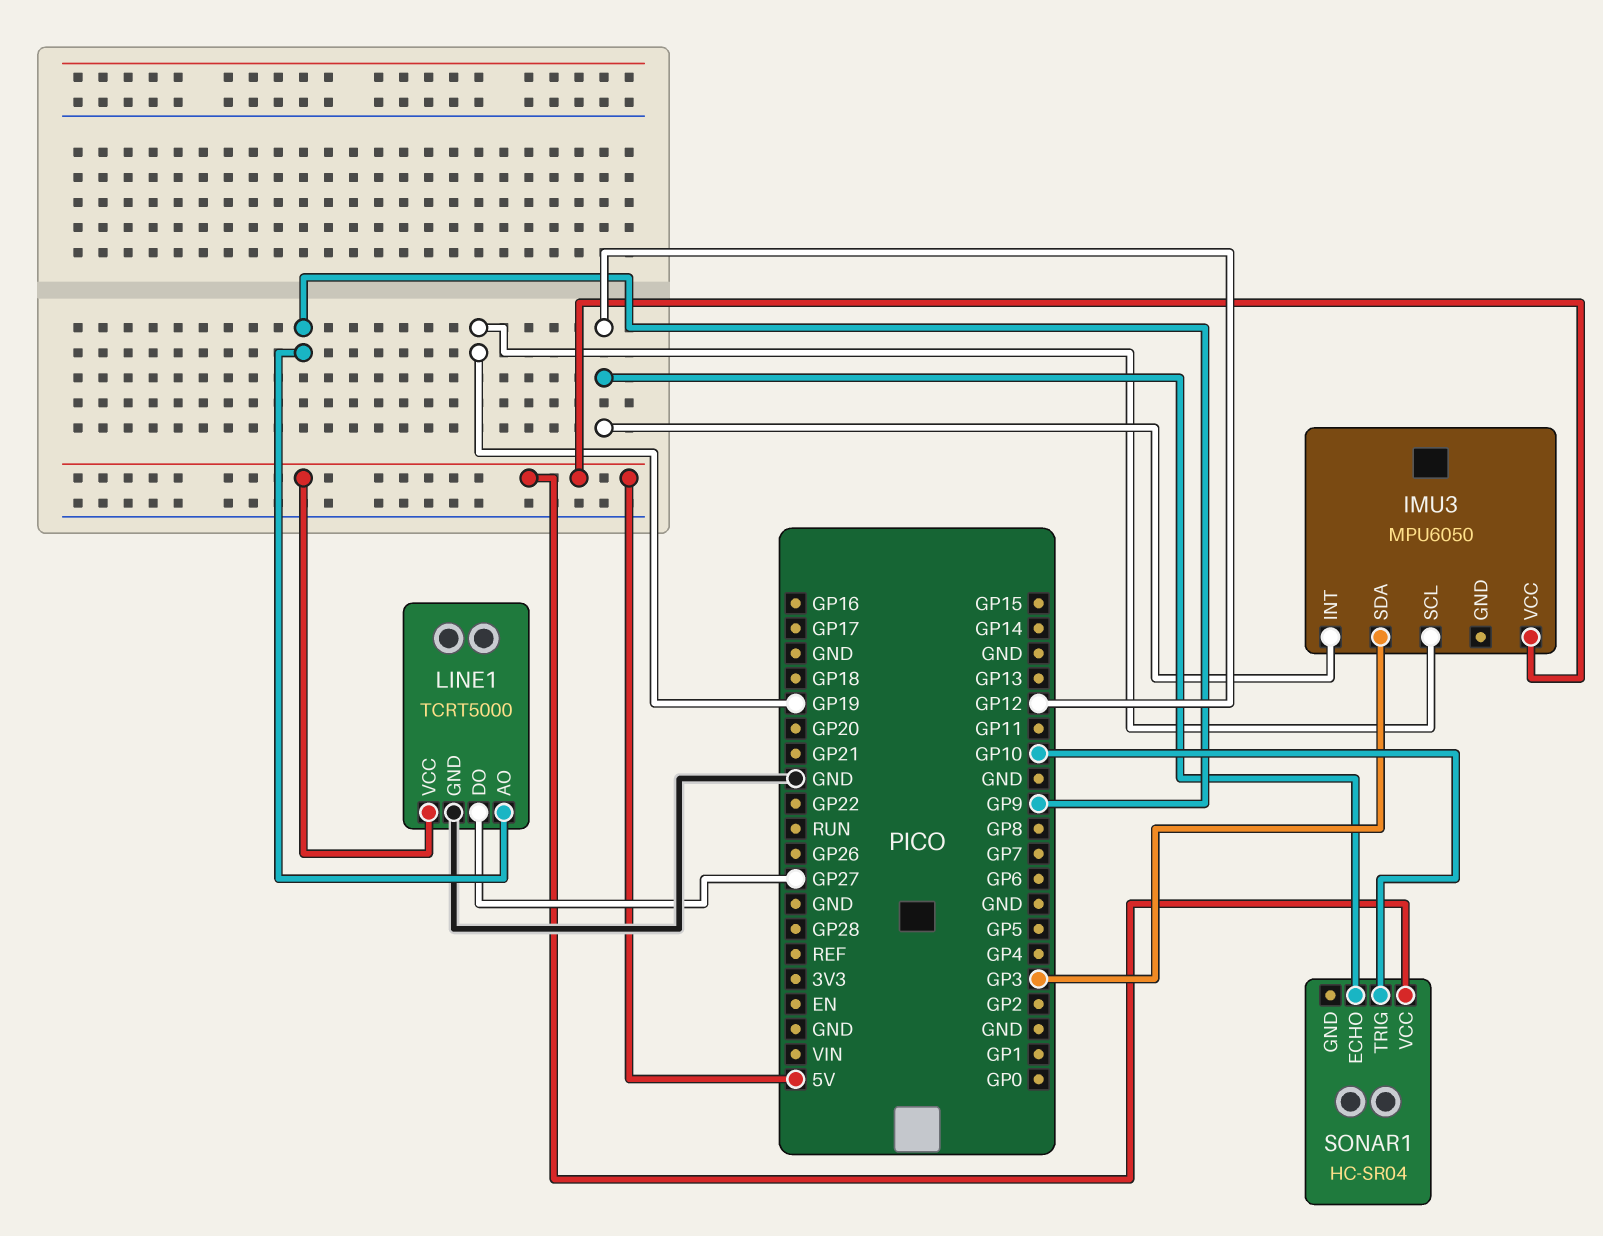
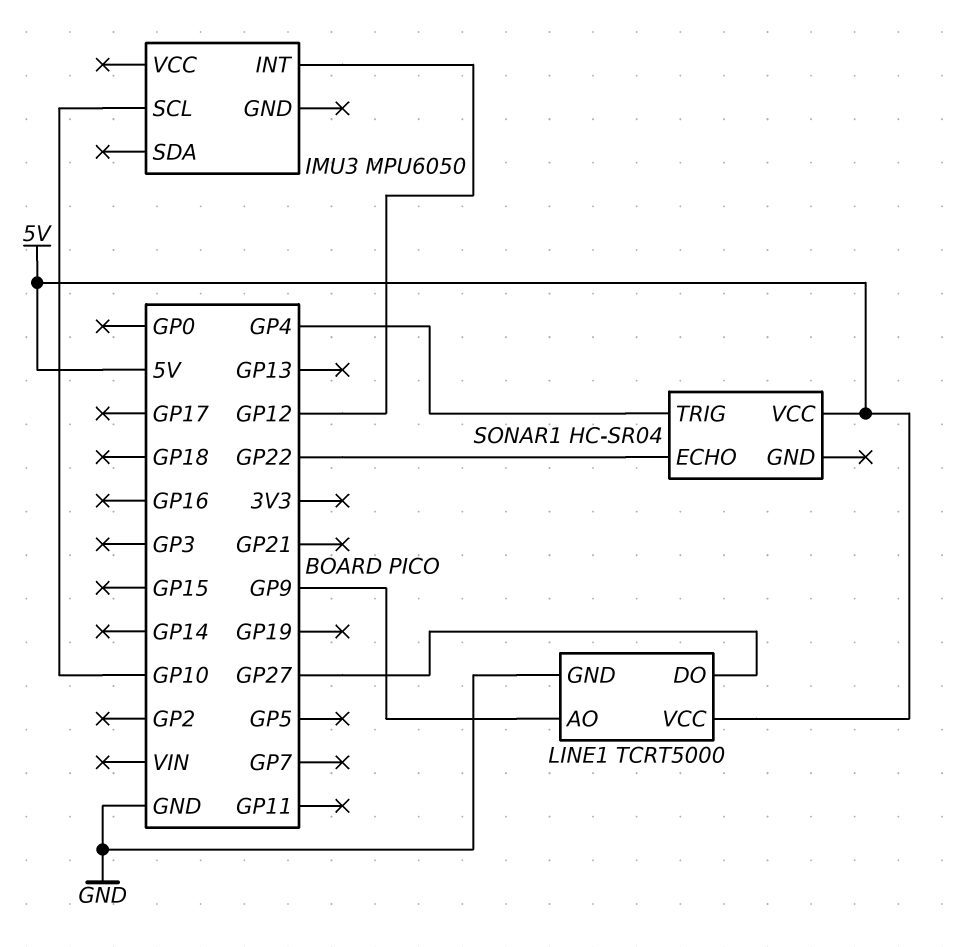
IMU3 pin SCL: GP19 -> GP10
IMU3 pin SDA: GP3 -> none
IMU3 pin VCC: 5V -> none
SONAR1 pin ECHO: GP12 -> GP22
SONAR1 pin TRIG: GP10 -> GP4

